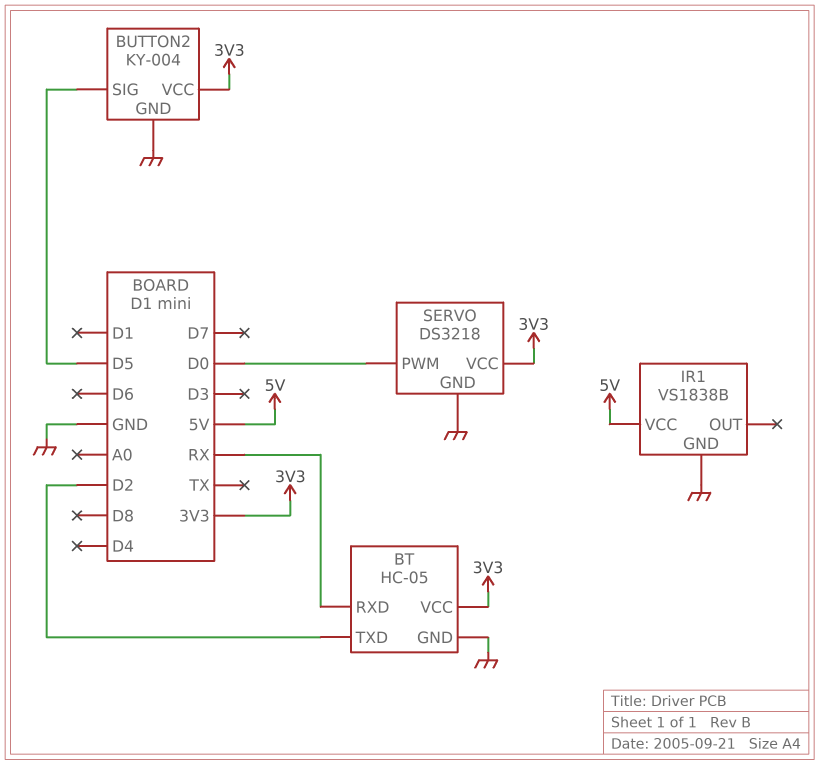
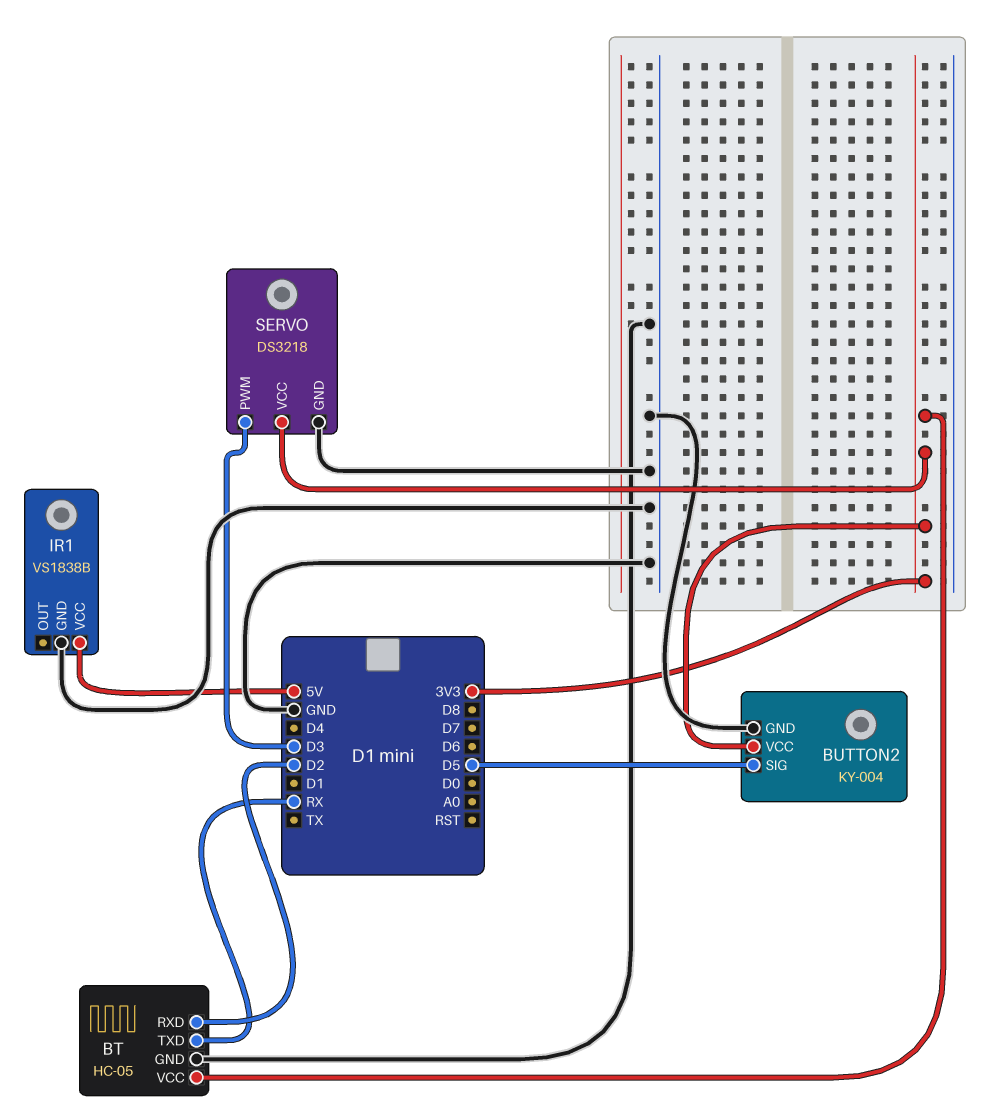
BT pin RXD: RX -> D2
BT pin TXD: D2 -> RX
SERVO pin PWM: D0 -> D3

